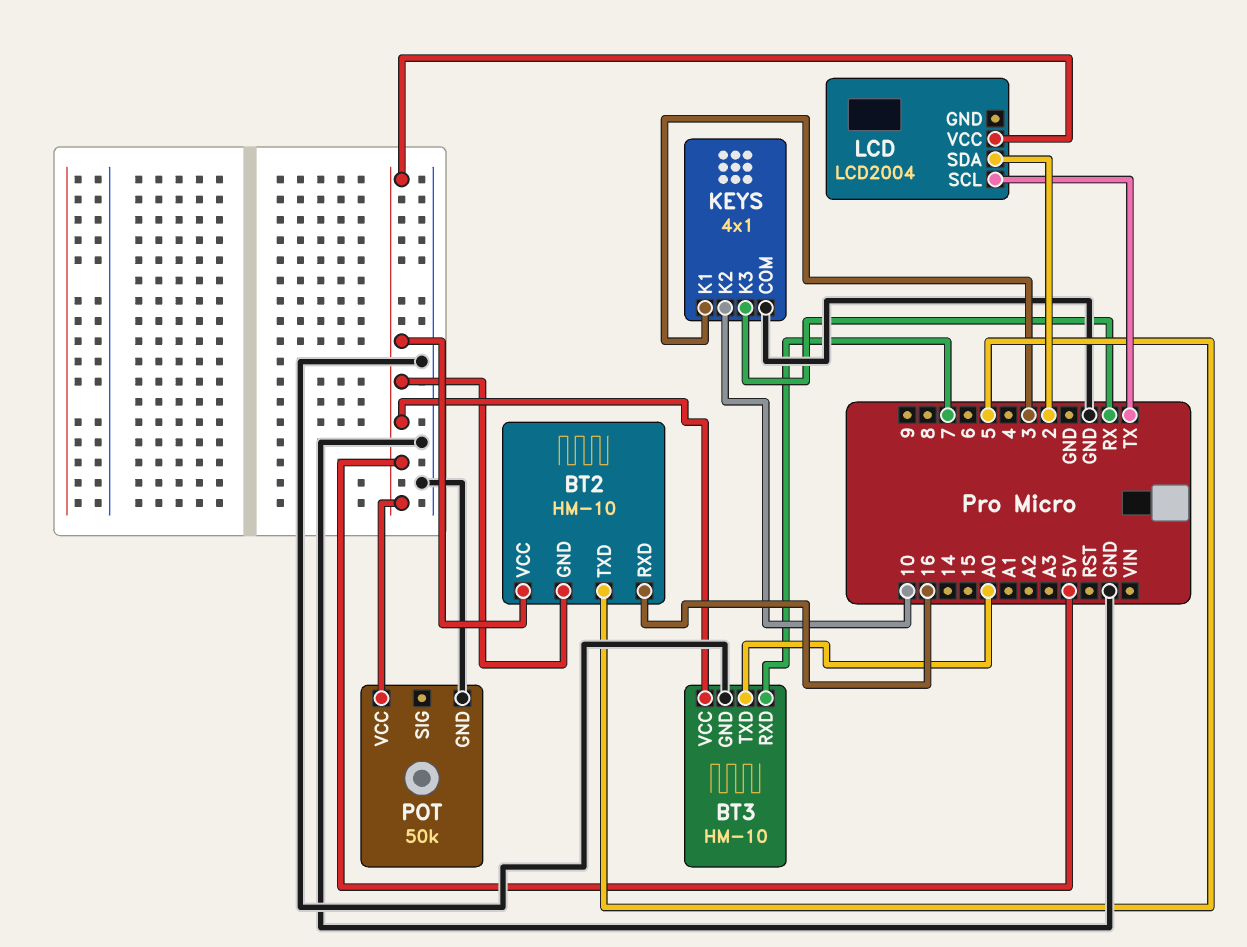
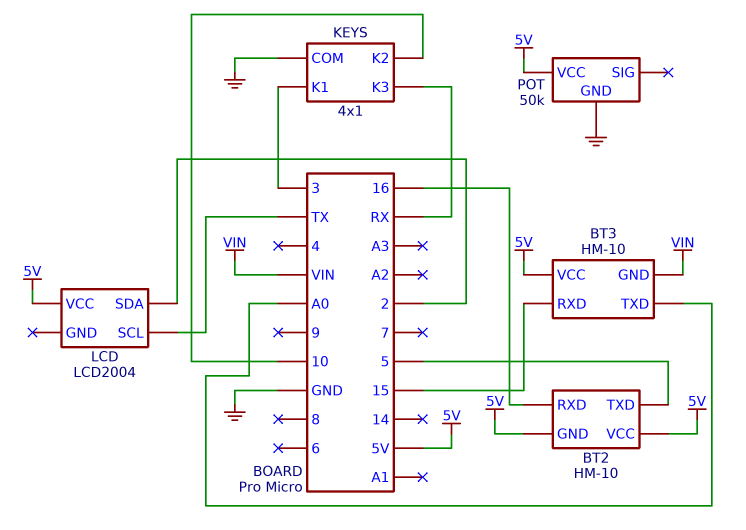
BT3 pin GND: GND -> VIN
BT3 pin RXD: 7 -> 15

